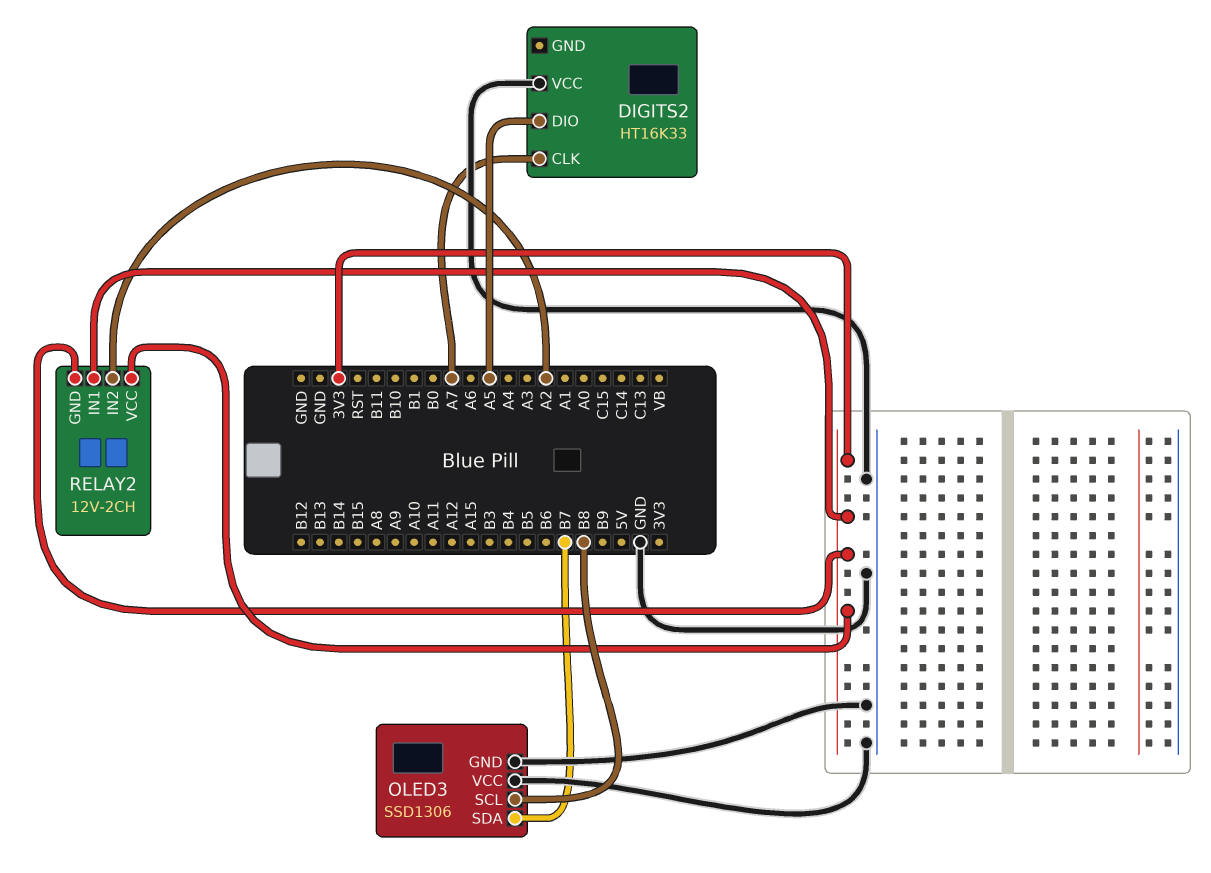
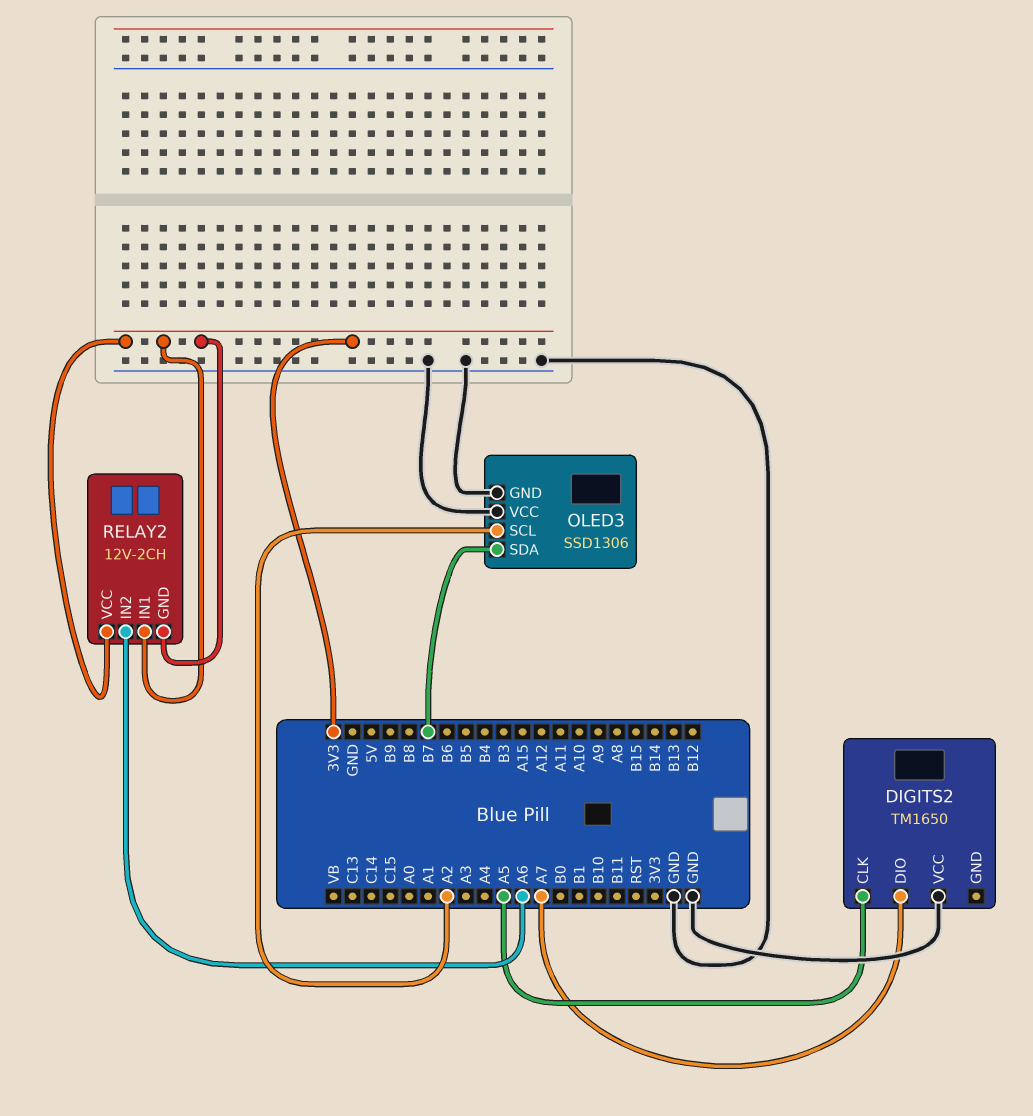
DIGITS2: HT16K33 -> TM1650
DIGITS2 pin CLK: A7 -> A5
DIGITS2 pin DIO: A5 -> A7
OLED3 pin SCL: B8 -> A2
RELAY2 pin IN2: A2 -> A6

